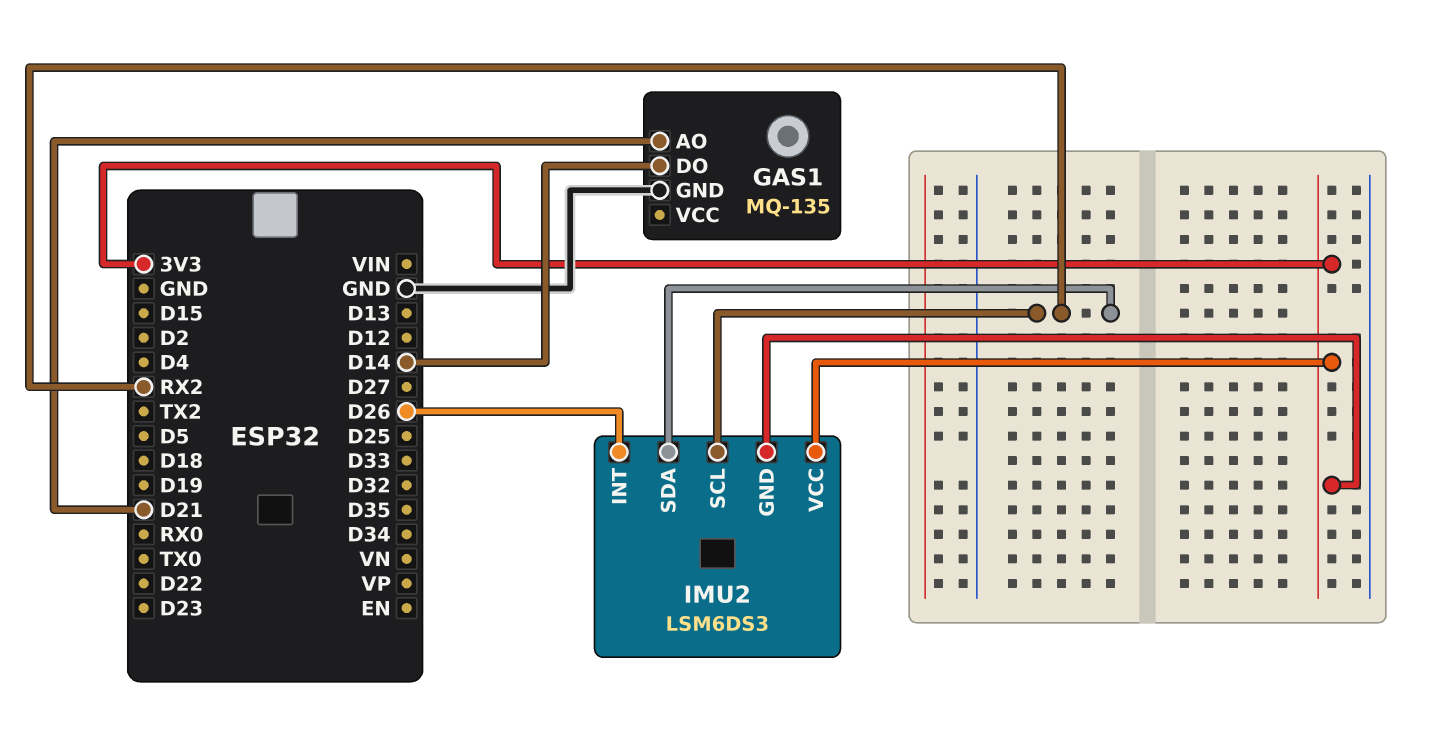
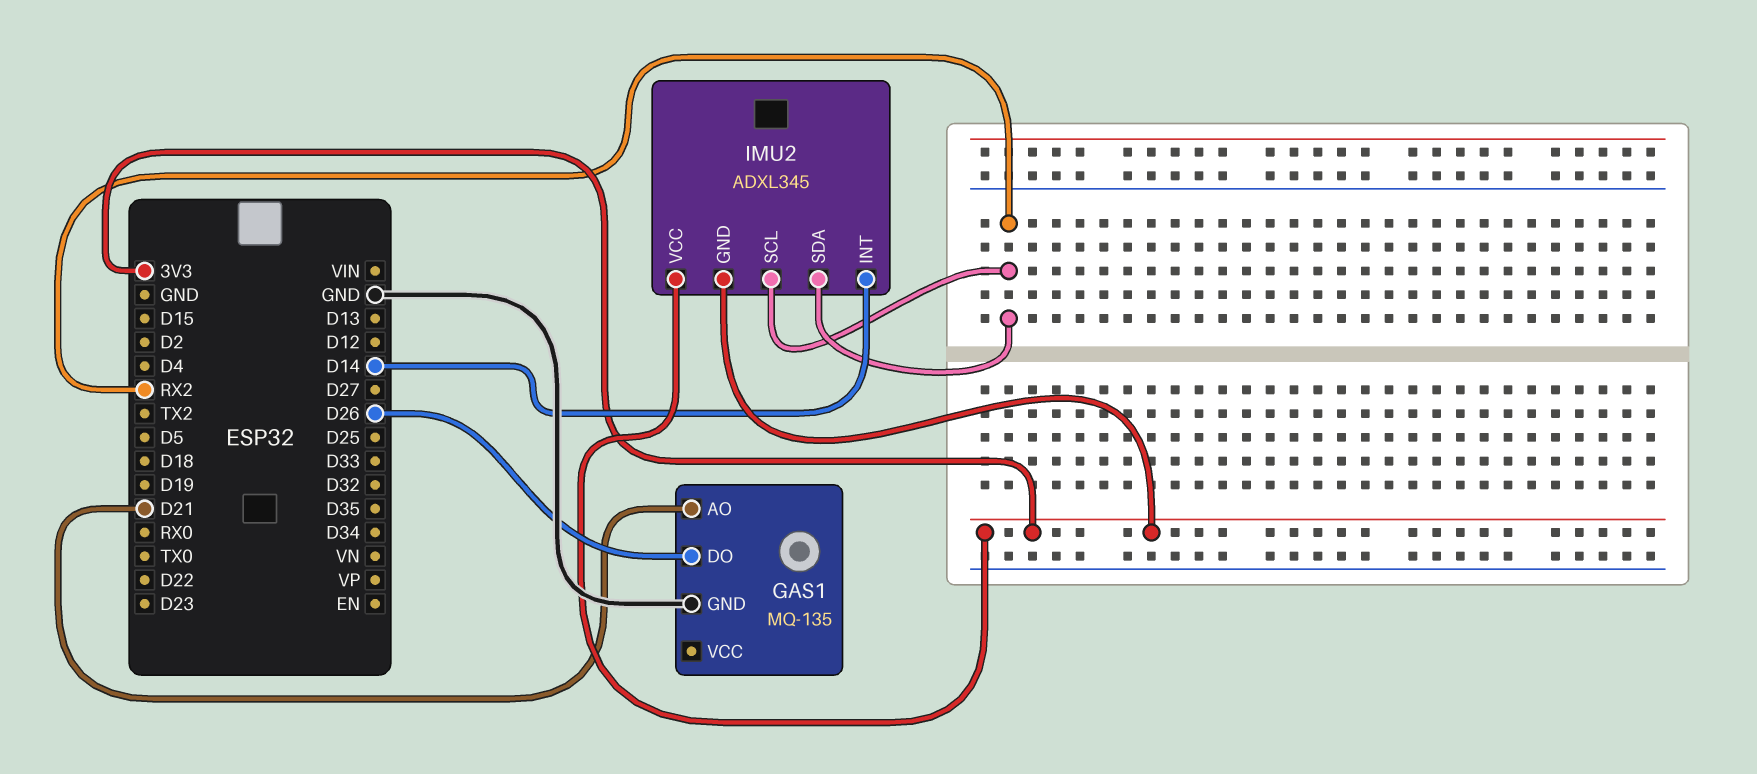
GAS1 pin DO: D14 -> D26
IMU2: LSM6DS3 -> ADXL345
IMU2 pin INT: D26 -> D14

